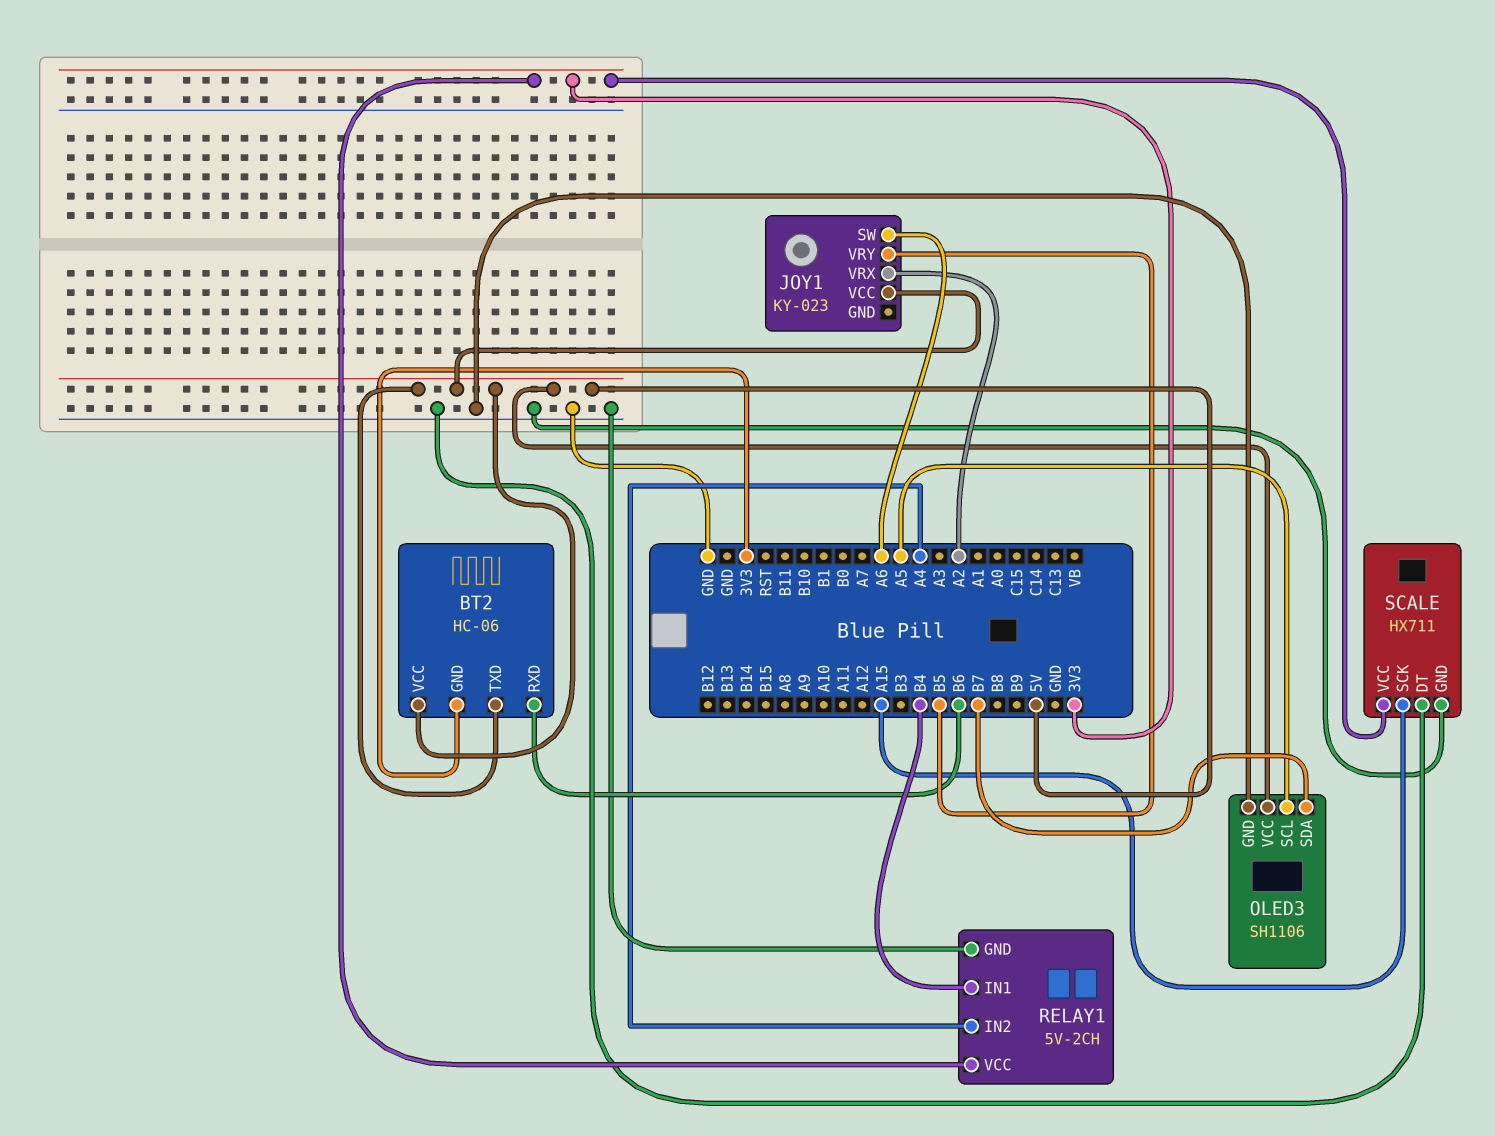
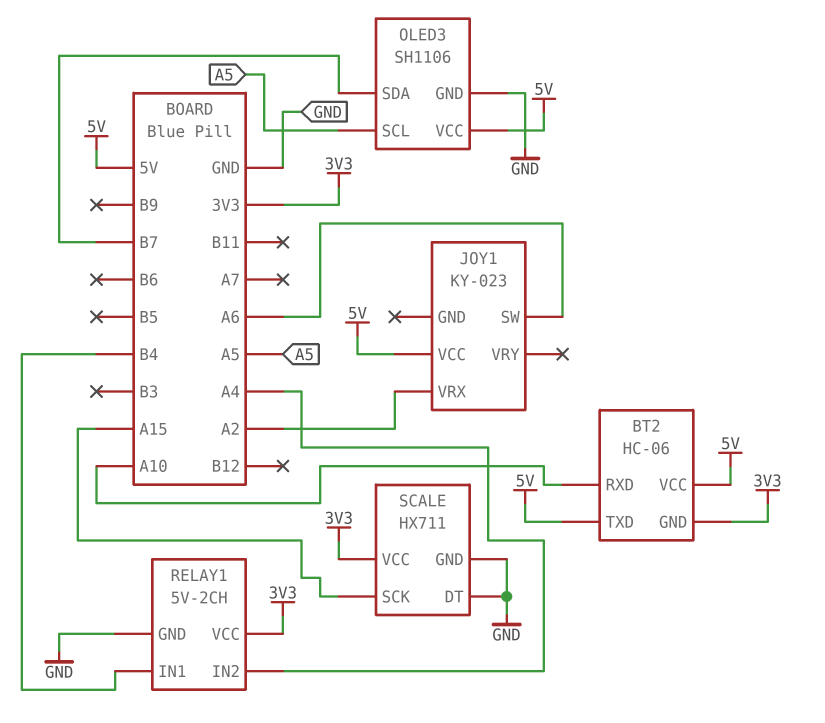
BT2 pin RXD: B6 -> A10
JOY1 pin VRY: B5 -> none

